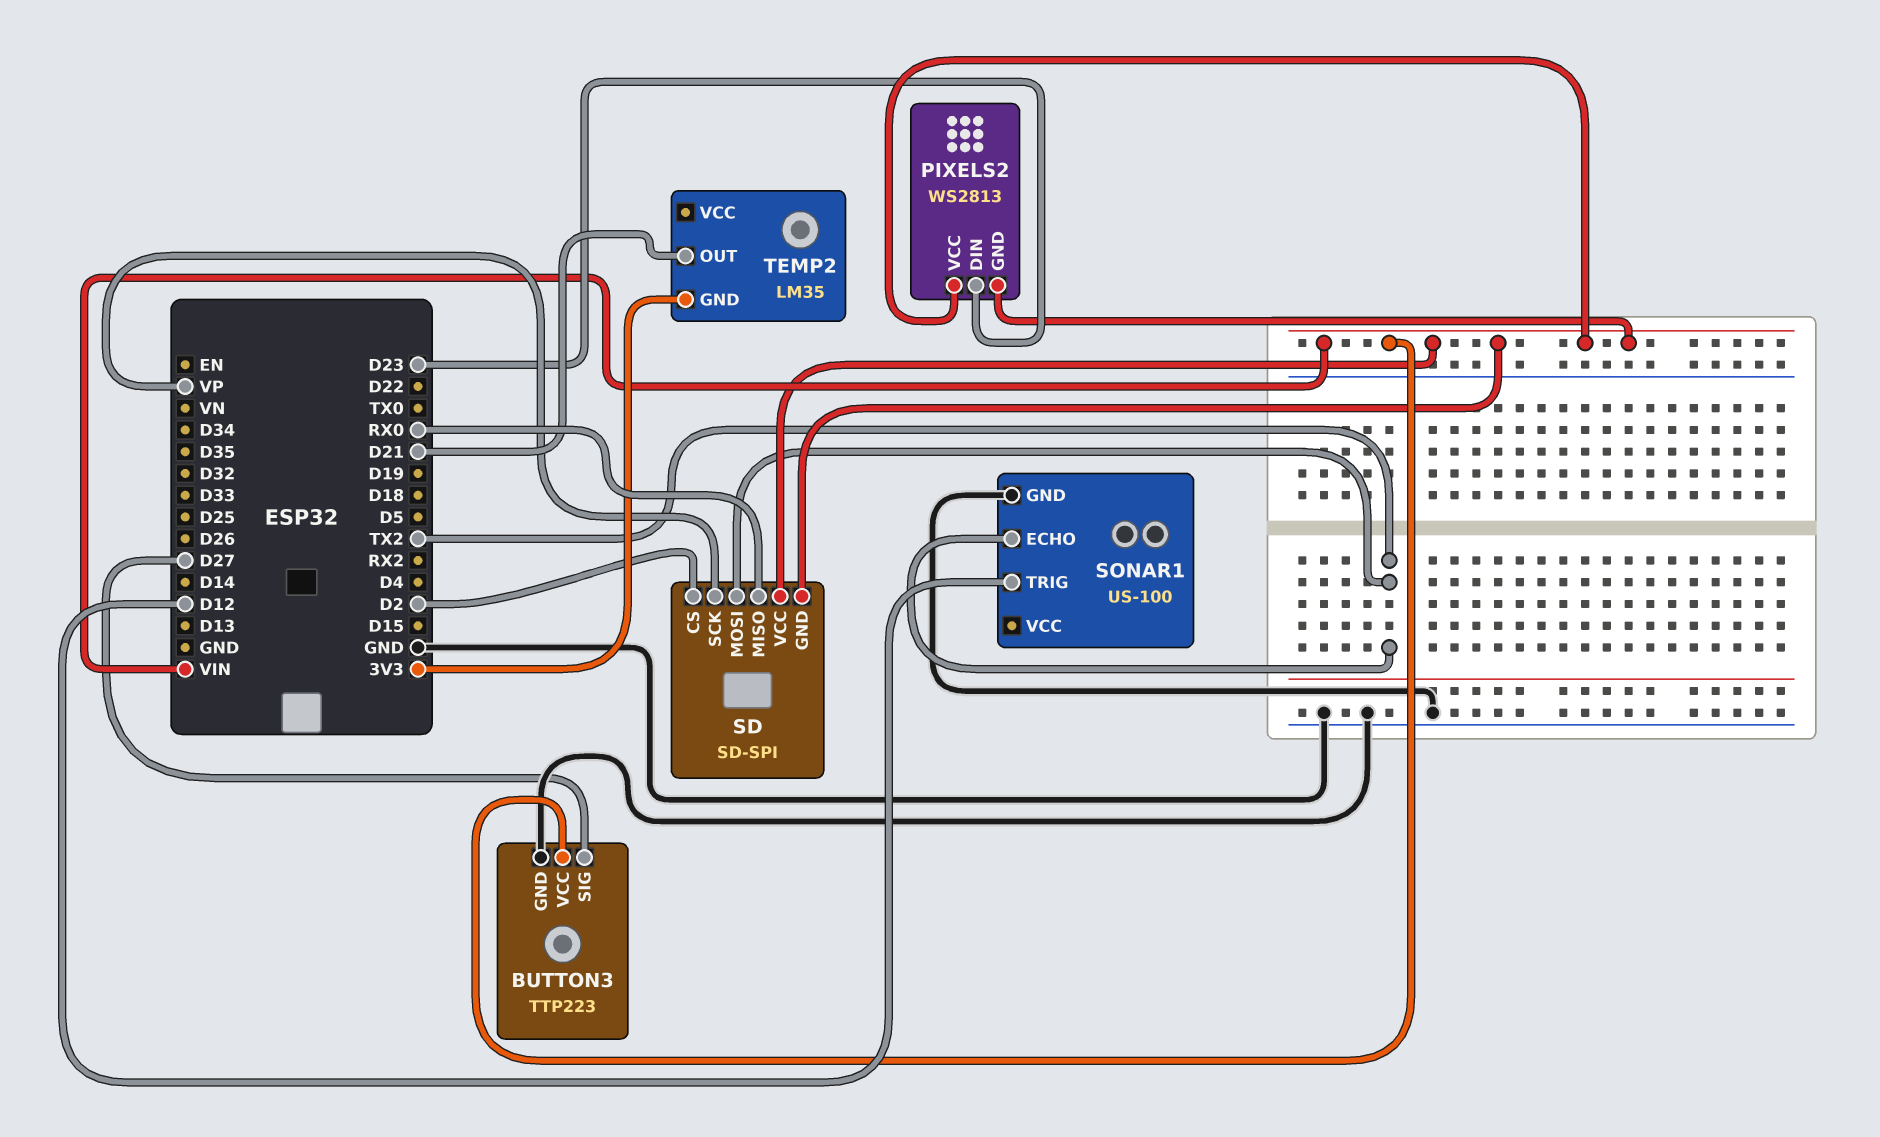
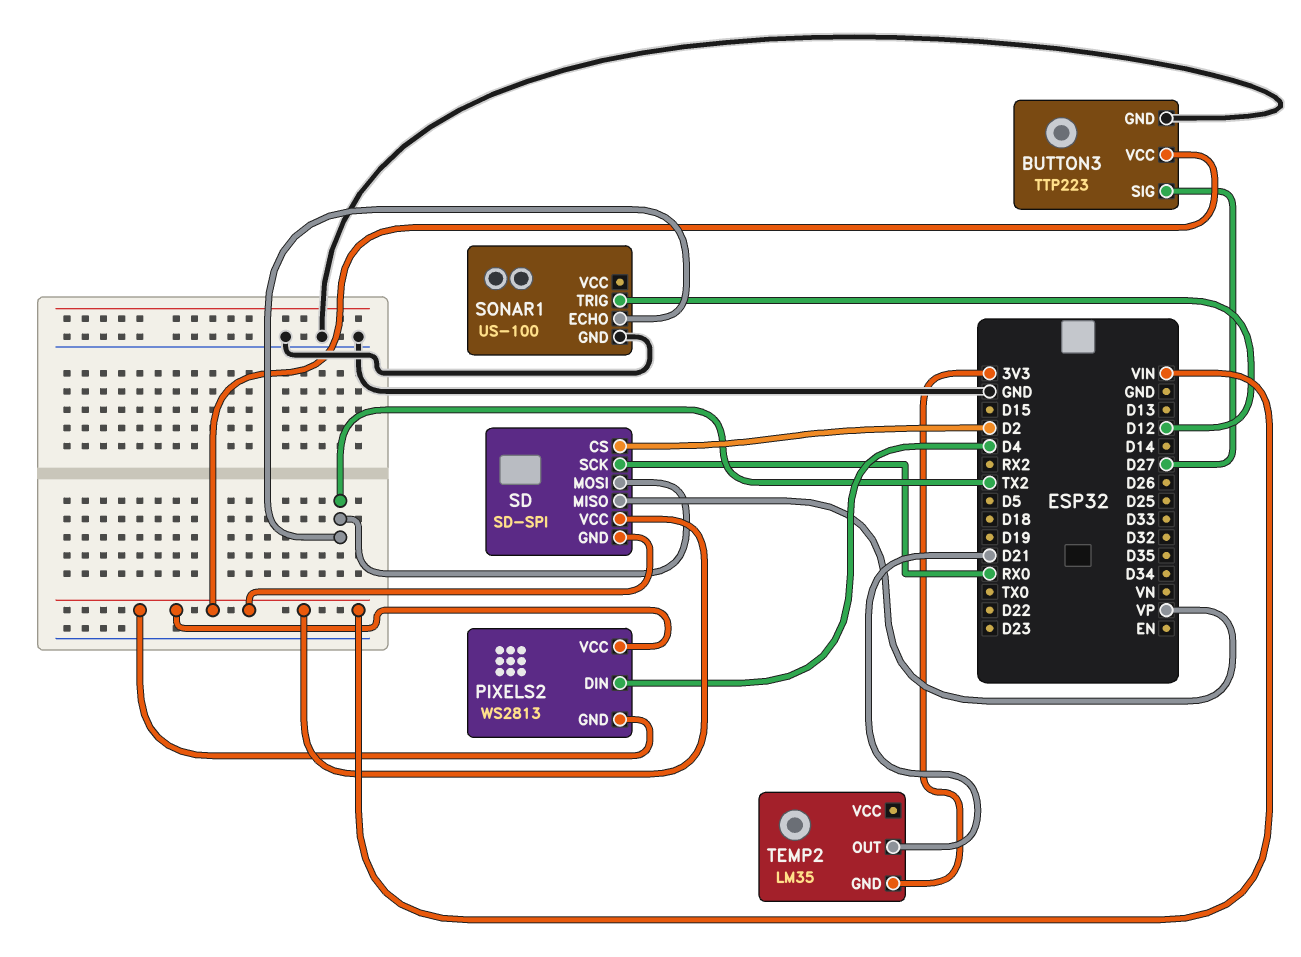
PIXELS2 pin DIN: D23 -> D4
SD pin MISO: RX0 -> VP
SD pin SCK: VP -> RX0

